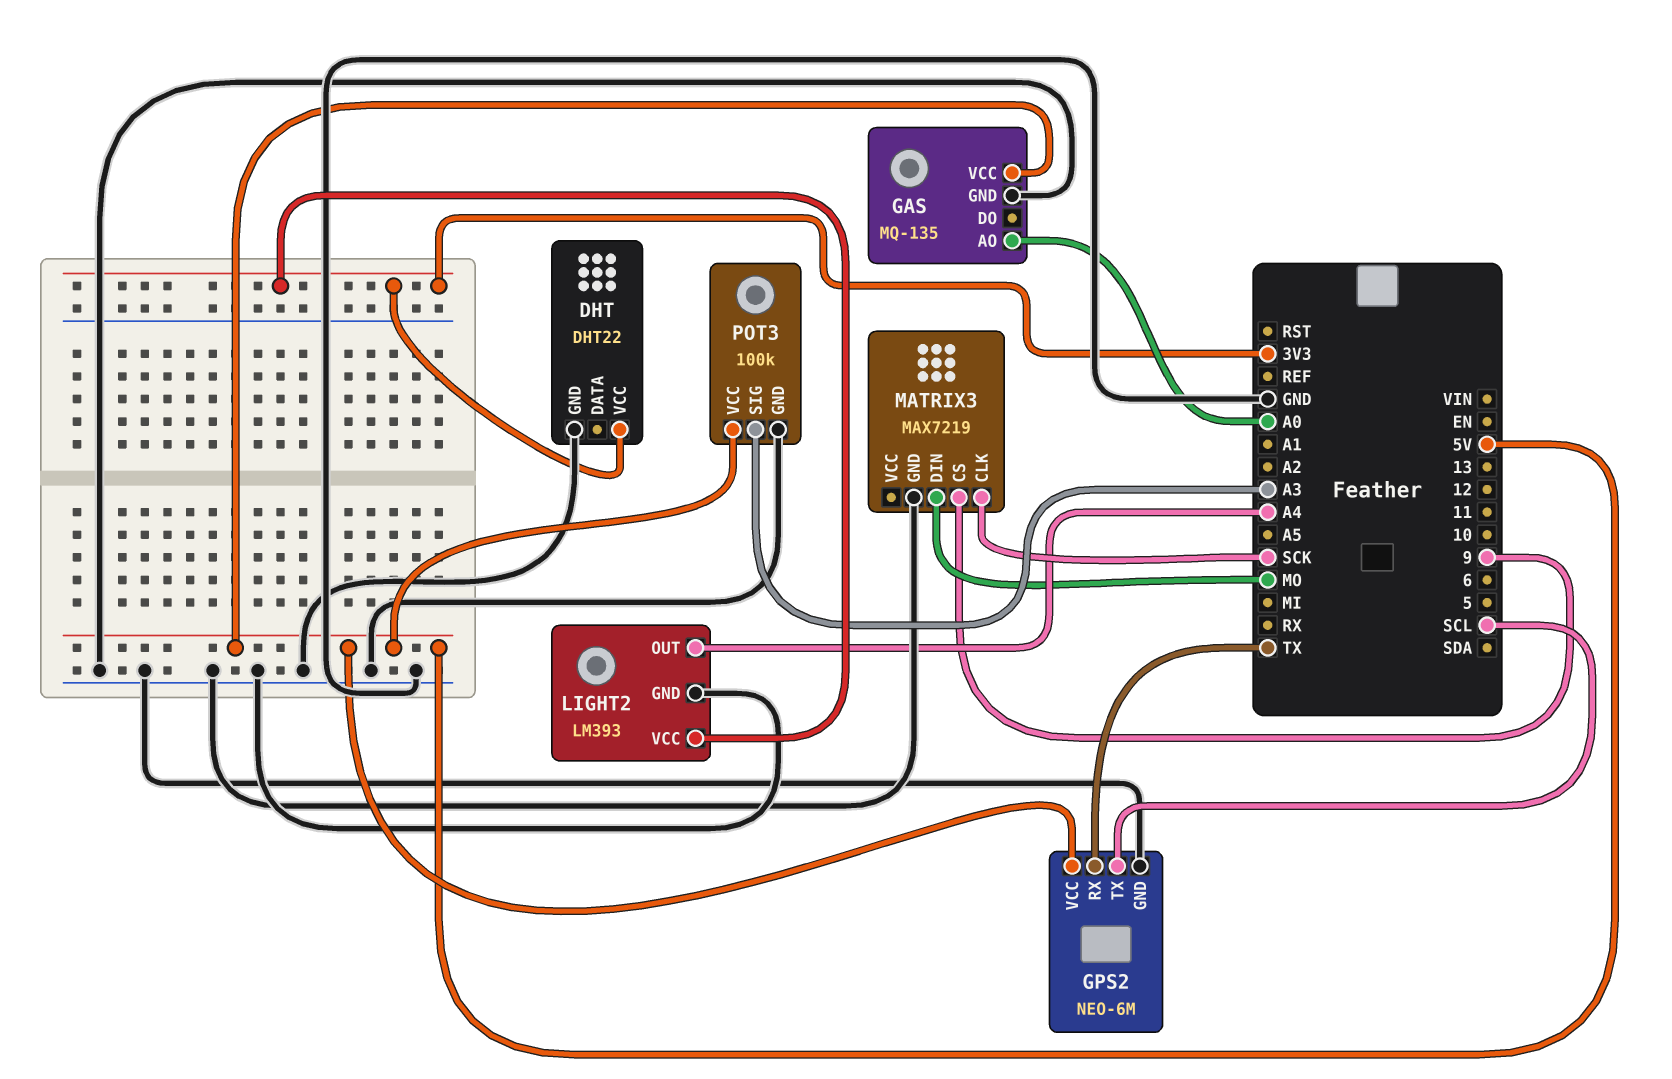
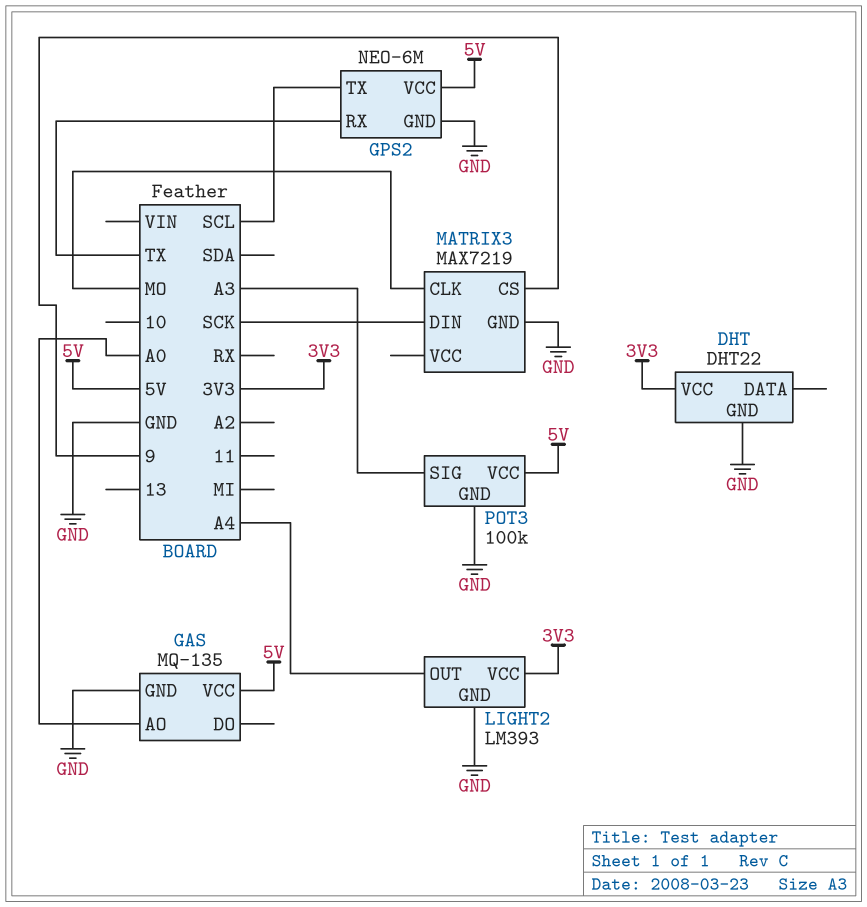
MATRIX3 pin CLK: SCK -> MO
MATRIX3 pin DIN: MO -> SCK

